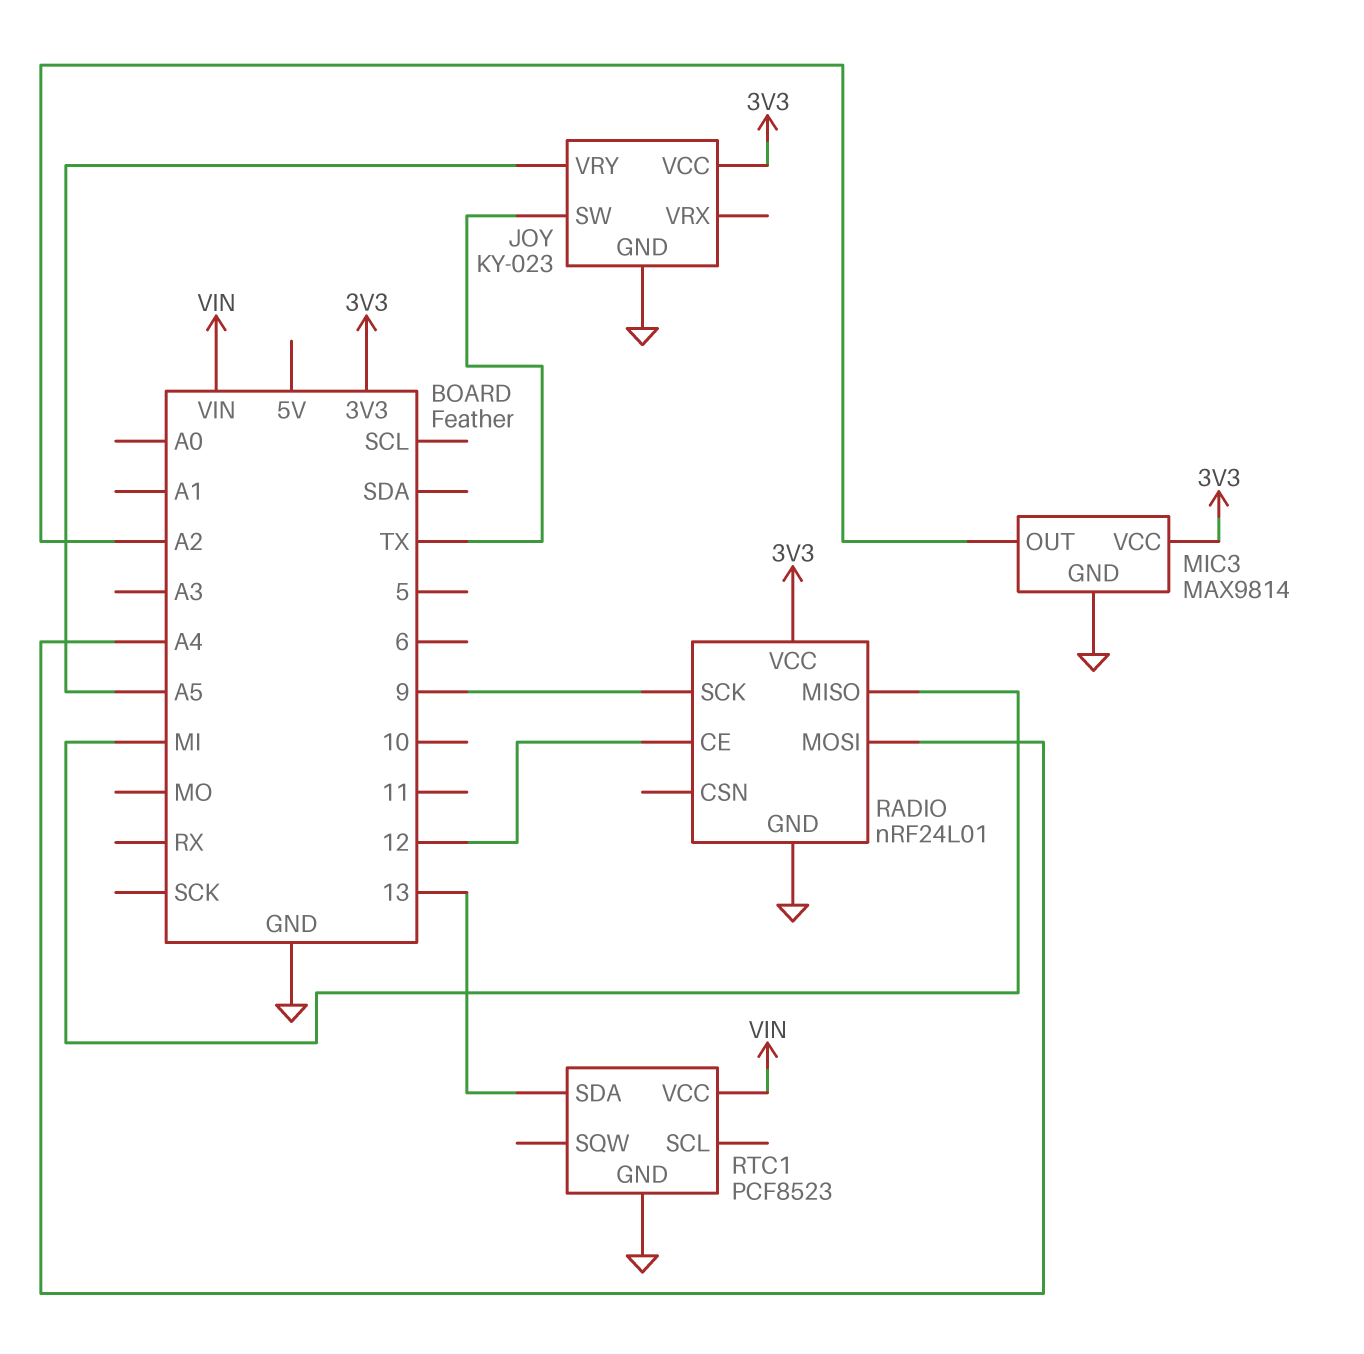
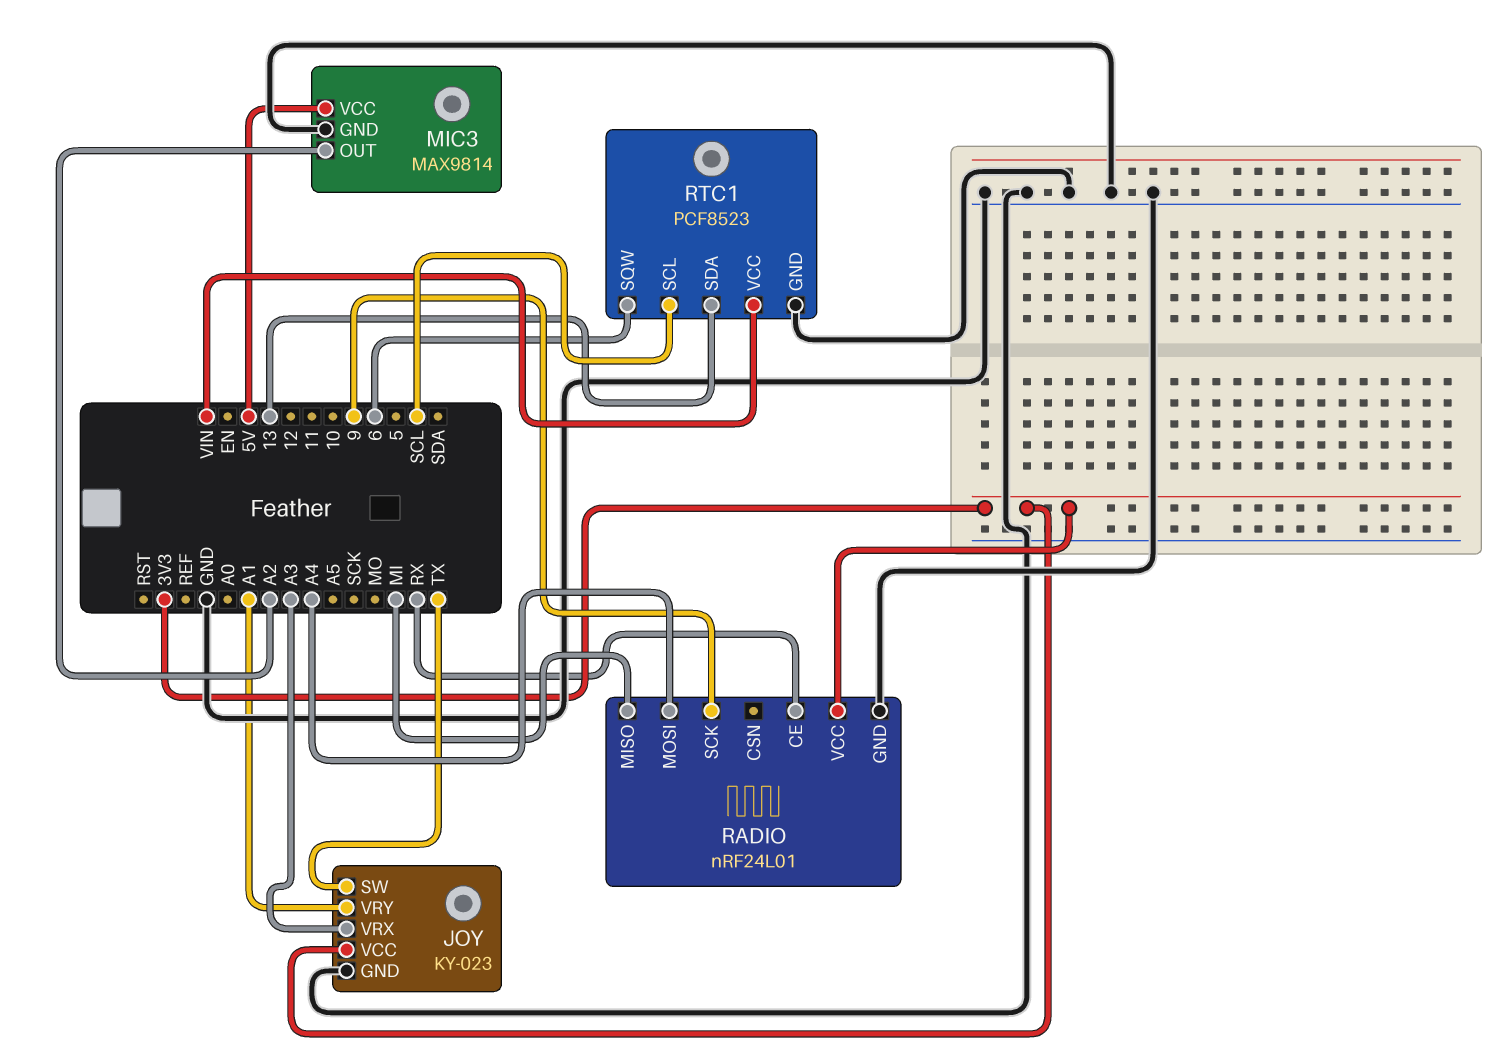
JOY pin VRX: none -> A3
JOY pin VRY: A5 -> A1
MIC3 pin VCC: 3V3 -> 5V
RADIO pin CE: 12 -> RX
RTC1 pin SCL: none -> SCL
RTC1 pin SQW: none -> 6

